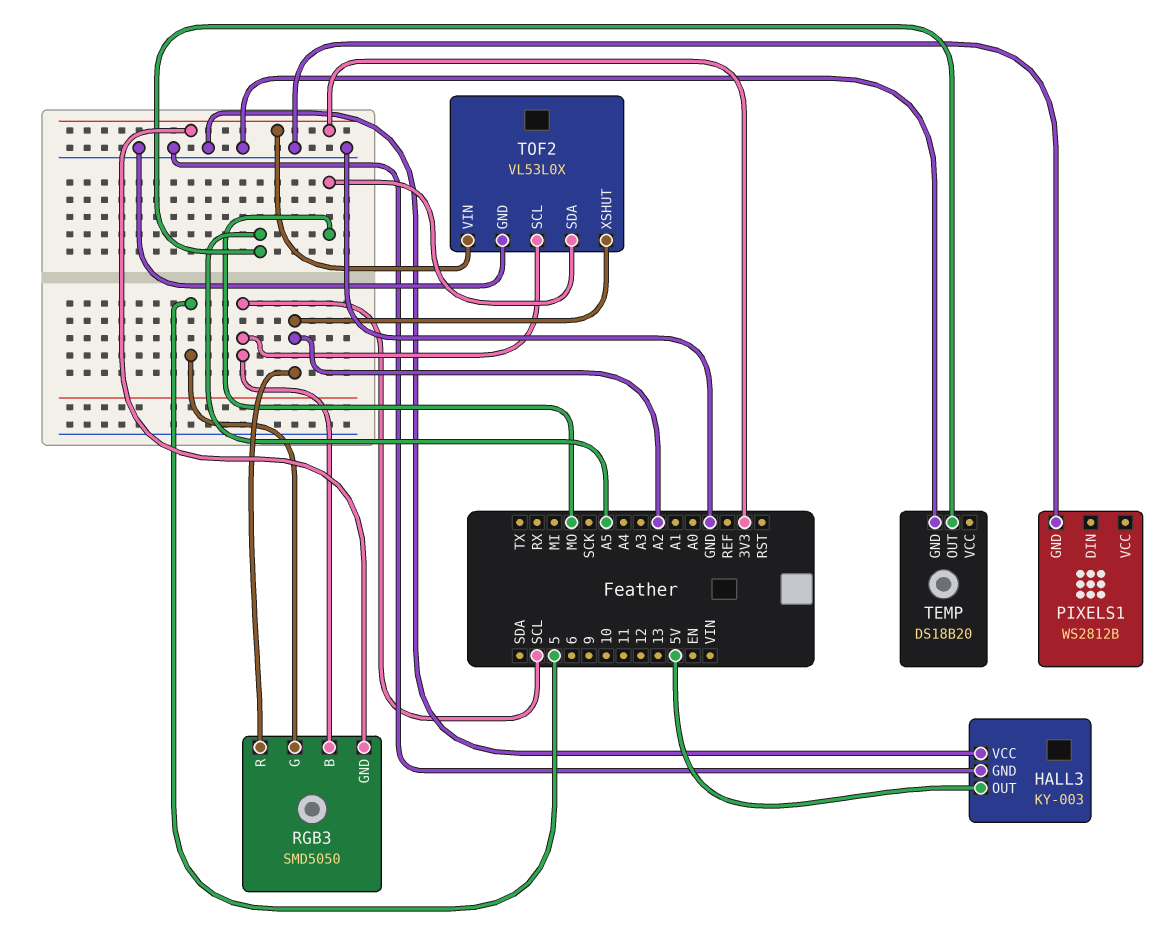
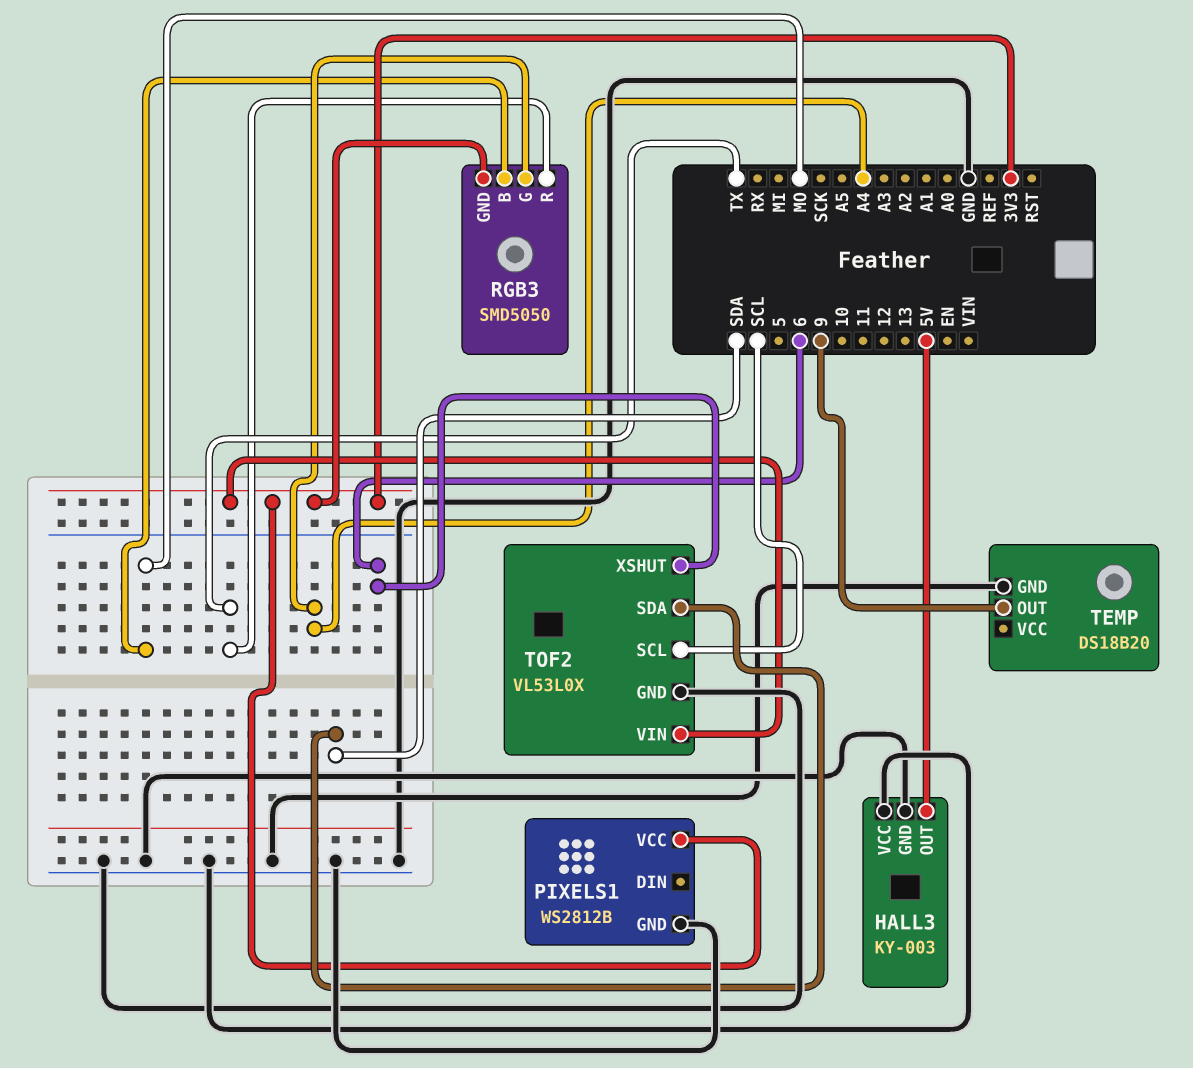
PIXELS1 pin VCC: none -> 3V3
RGB3 pin B: SCL -> MO
RGB3 pin G: 5 -> A4
RGB3 pin R: A2 -> TX
TEMP pin OUT: A5 -> 9
TOF2 pin SDA: MO -> SDA
TOF2 pin XSHUT: A2 -> 6

